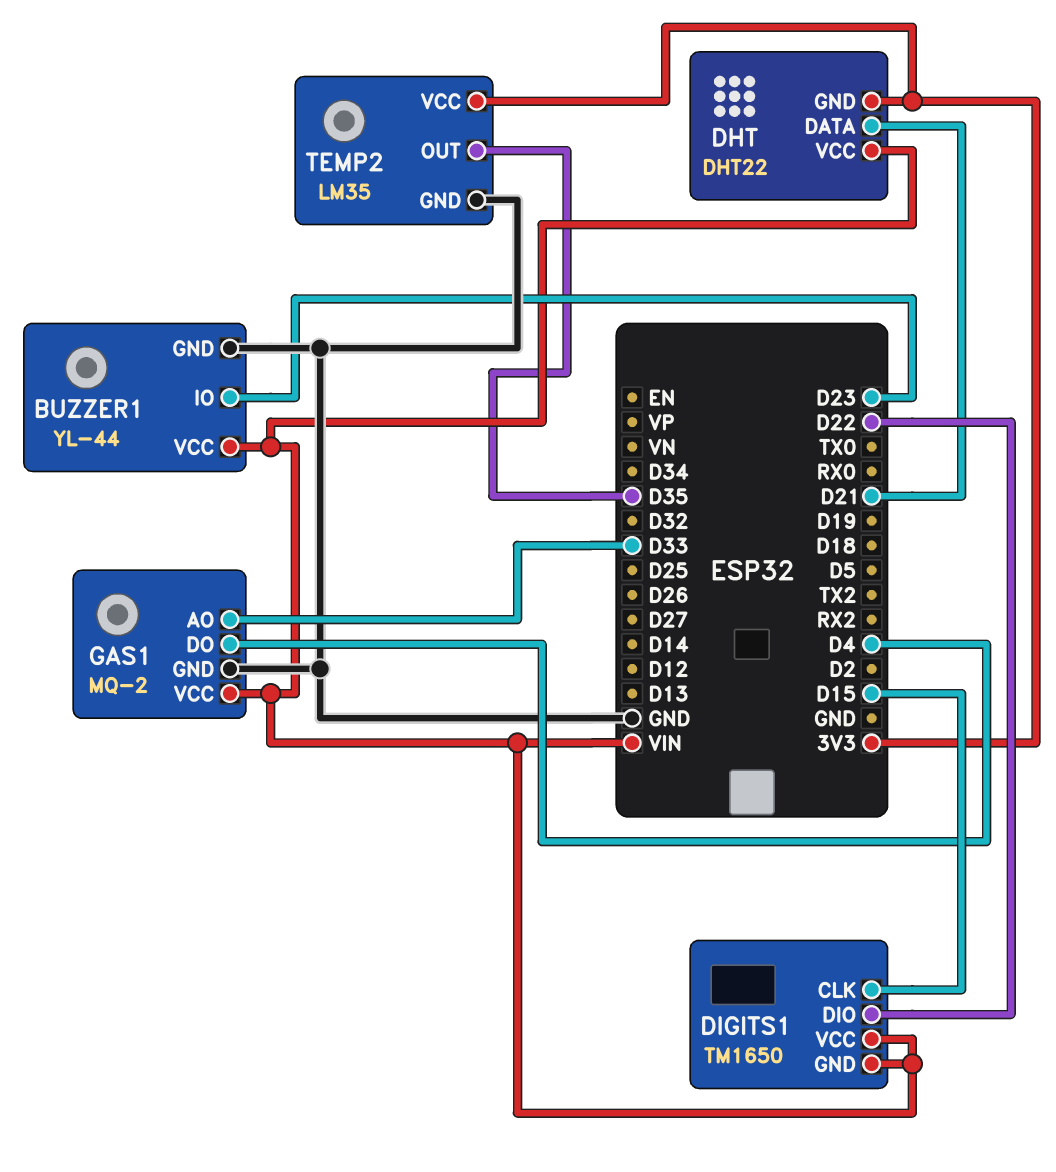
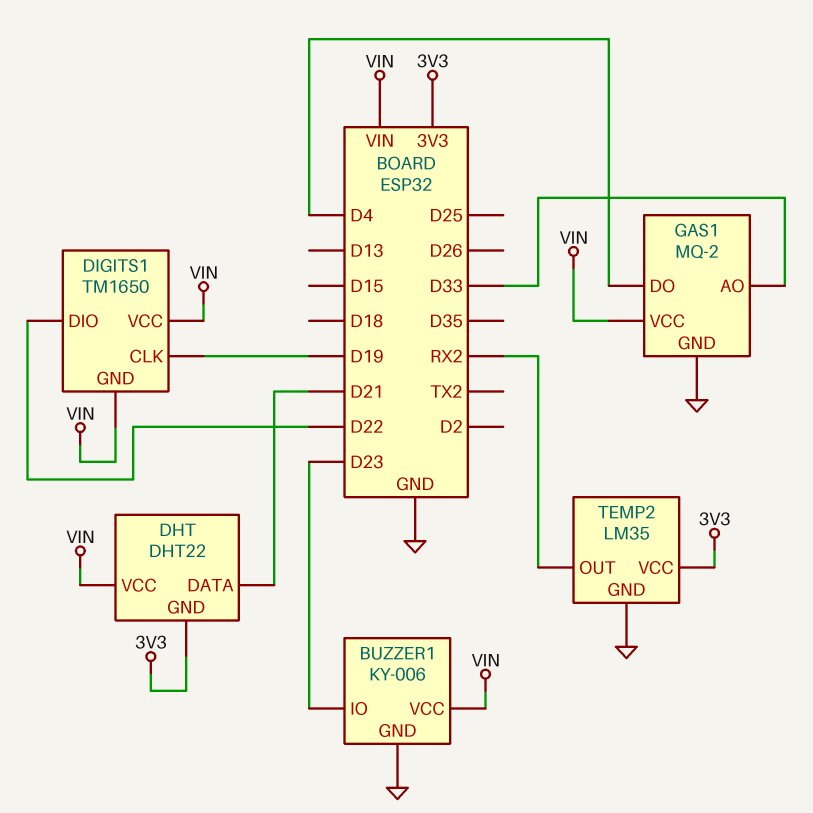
BUZZER1: YL-44 -> KY-006
DIGITS1 pin CLK: D15 -> D19
TEMP2 pin OUT: D35 -> RX2

